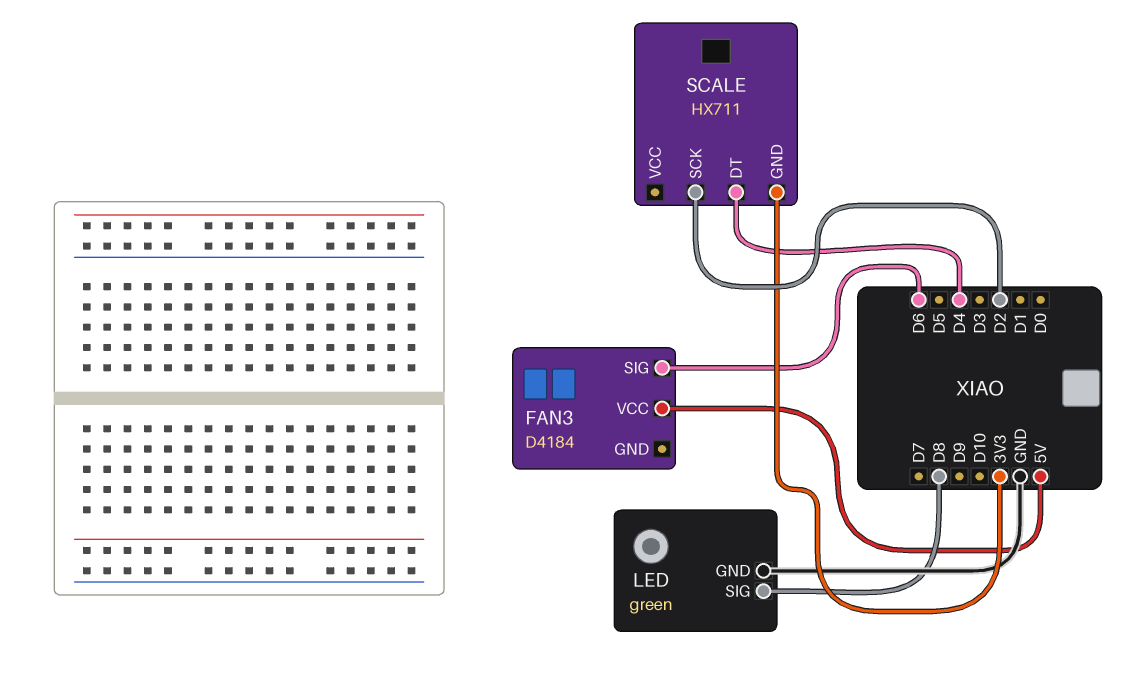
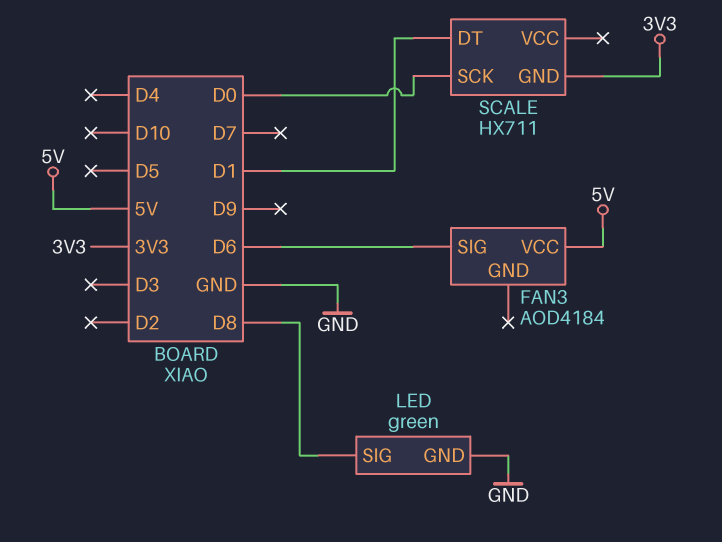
FAN3: D4184 -> AOD4184
SCALE pin DT: D4 -> D1
SCALE pin SCK: D2 -> D0

